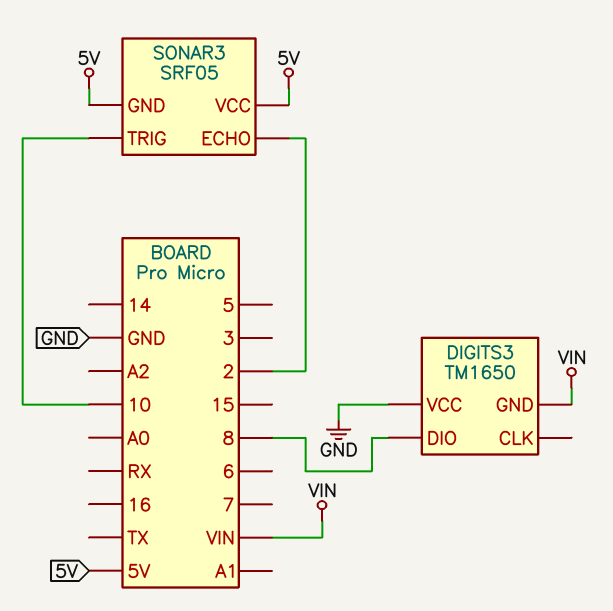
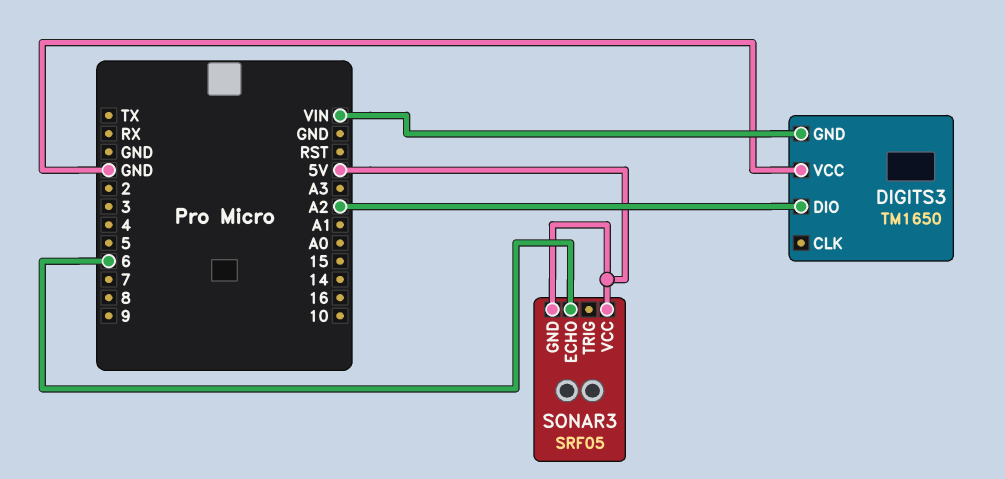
DIGITS3 pin DIO: 8 -> A2
SONAR3 pin ECHO: 2 -> 6
SONAR3 pin TRIG: 10 -> none

